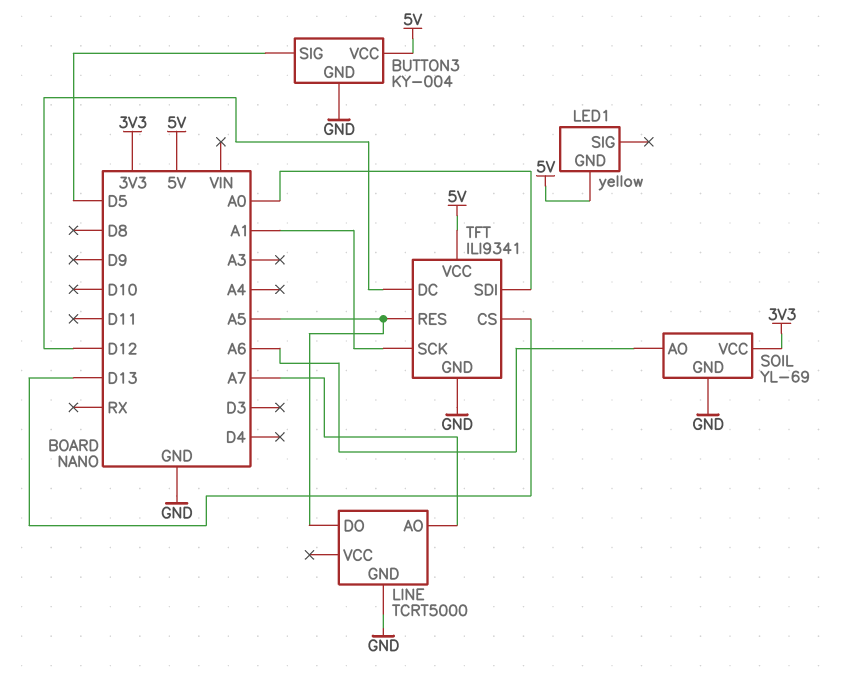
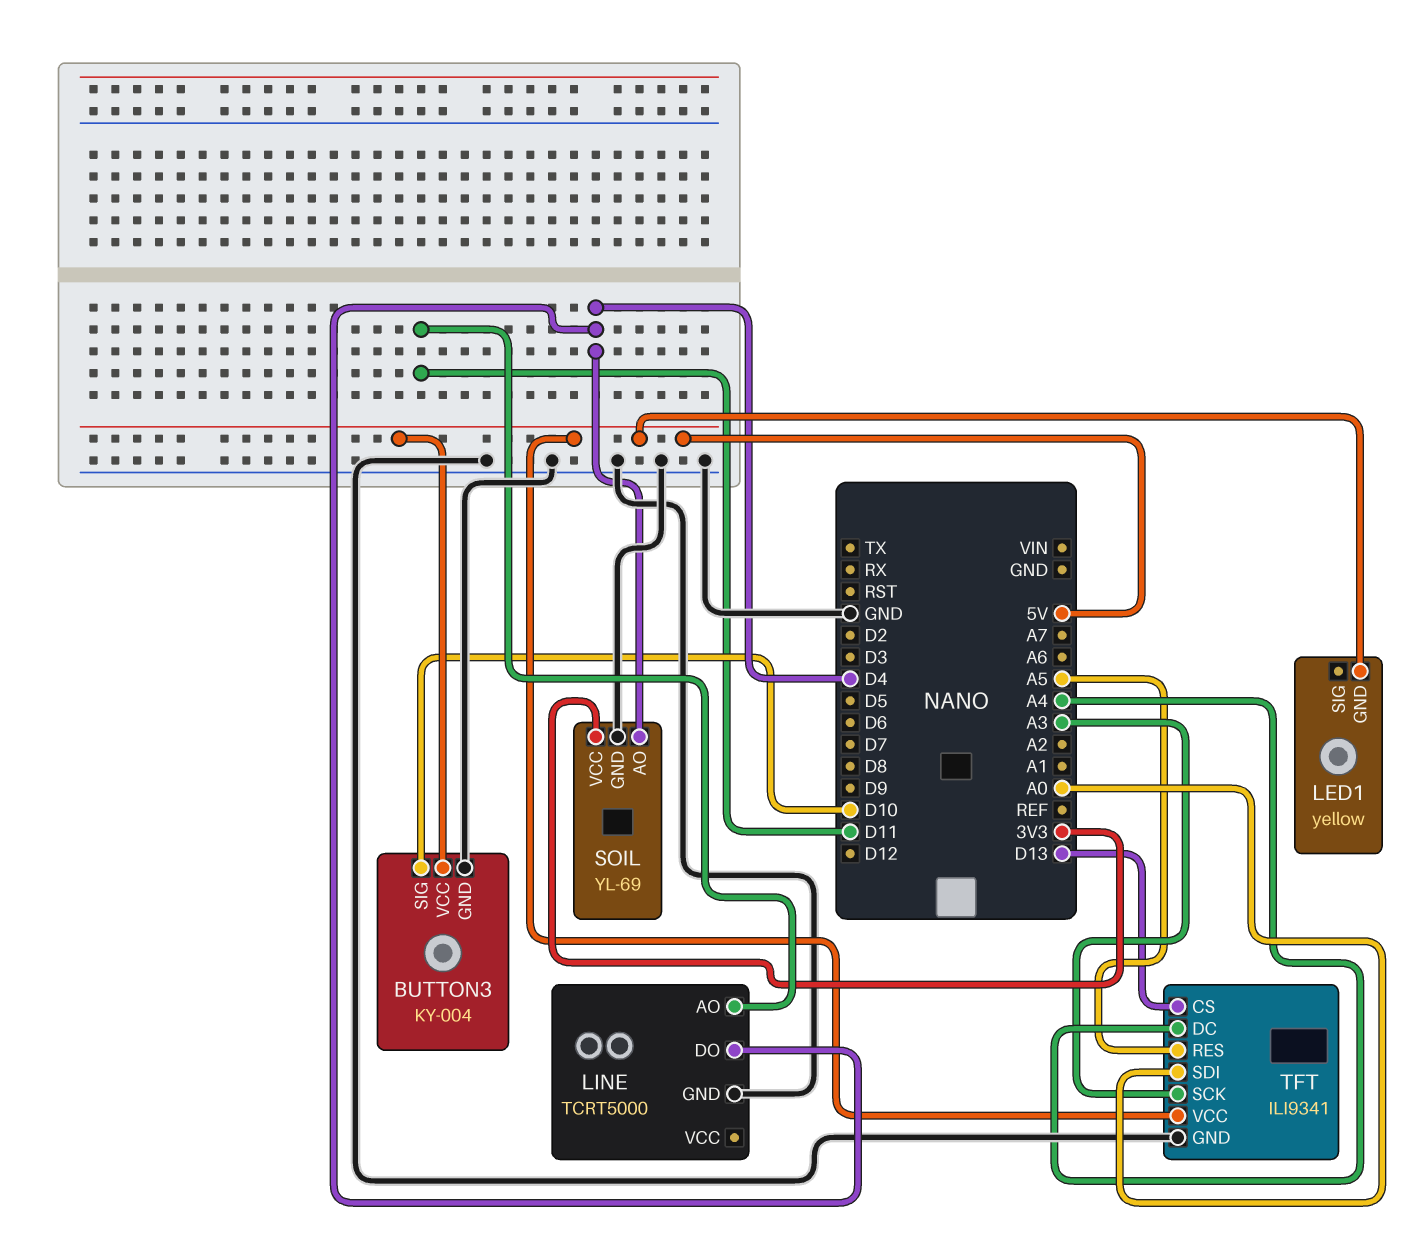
BUTTON3 pin SIG: D5 -> D10
LINE pin AO: A7 -> D11
LINE pin DO: A5 -> D4
SOIL pin AO: A6 -> D4
TFT pin DC: D12 -> A4
TFT pin SCK: A1 -> A3

